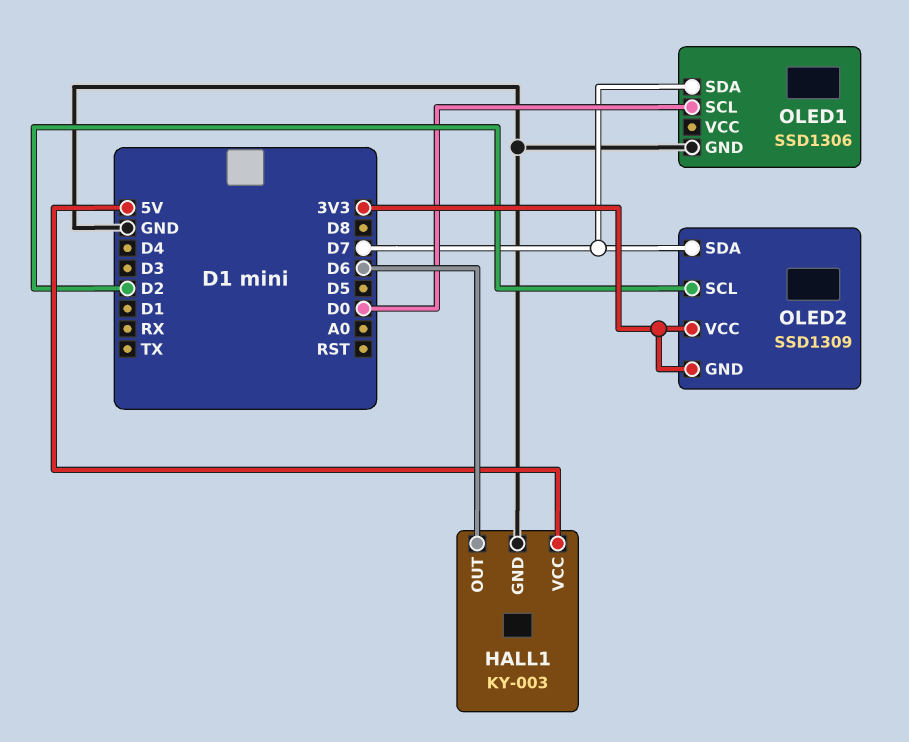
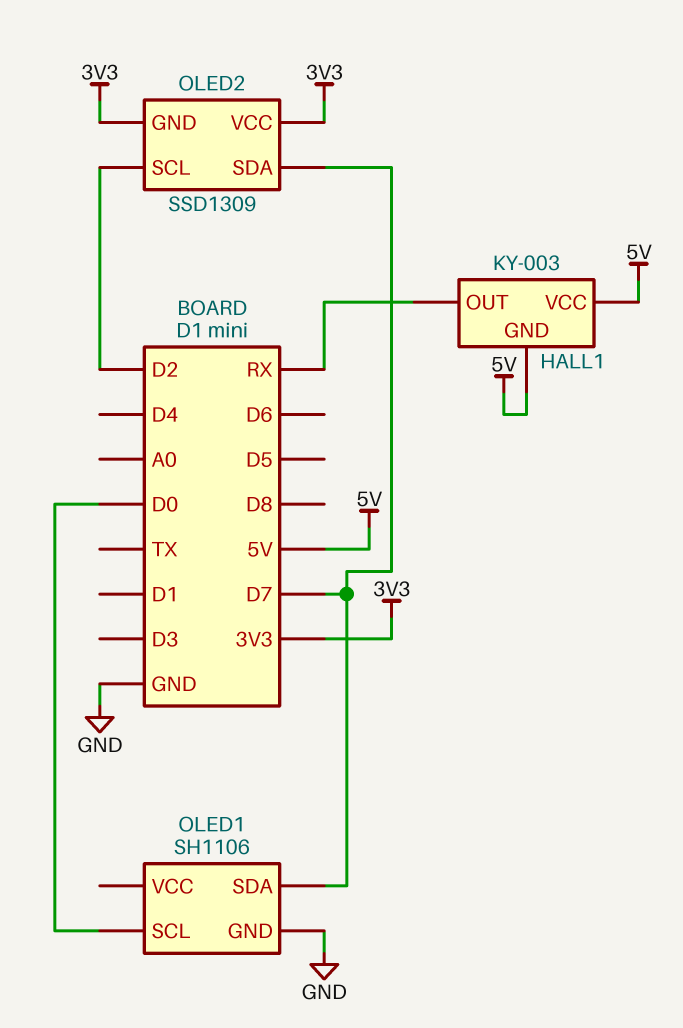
HALL1 pin GND: GND -> 5V
HALL1 pin OUT: D6 -> RX
OLED1: SSD1306 -> SH1106

